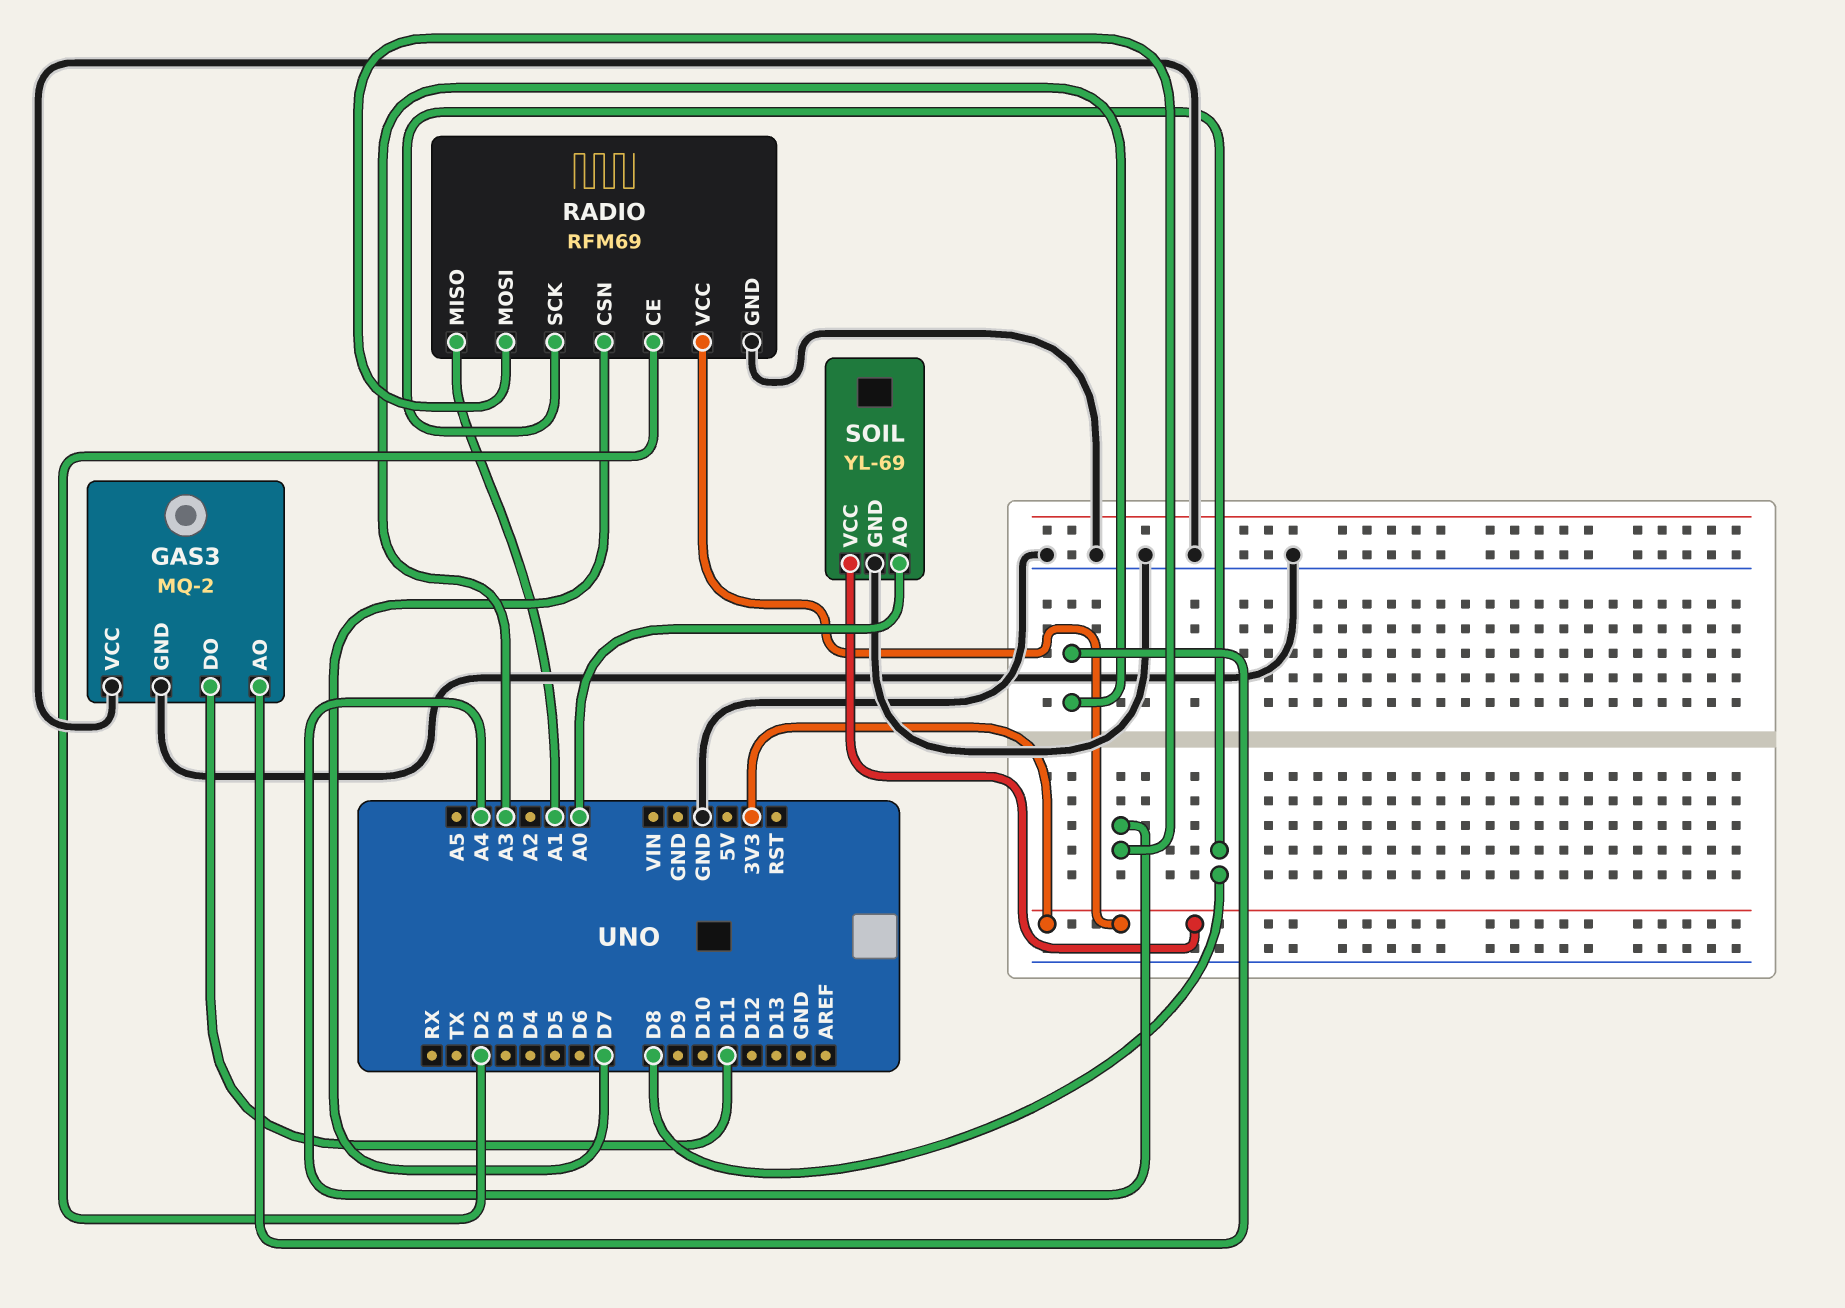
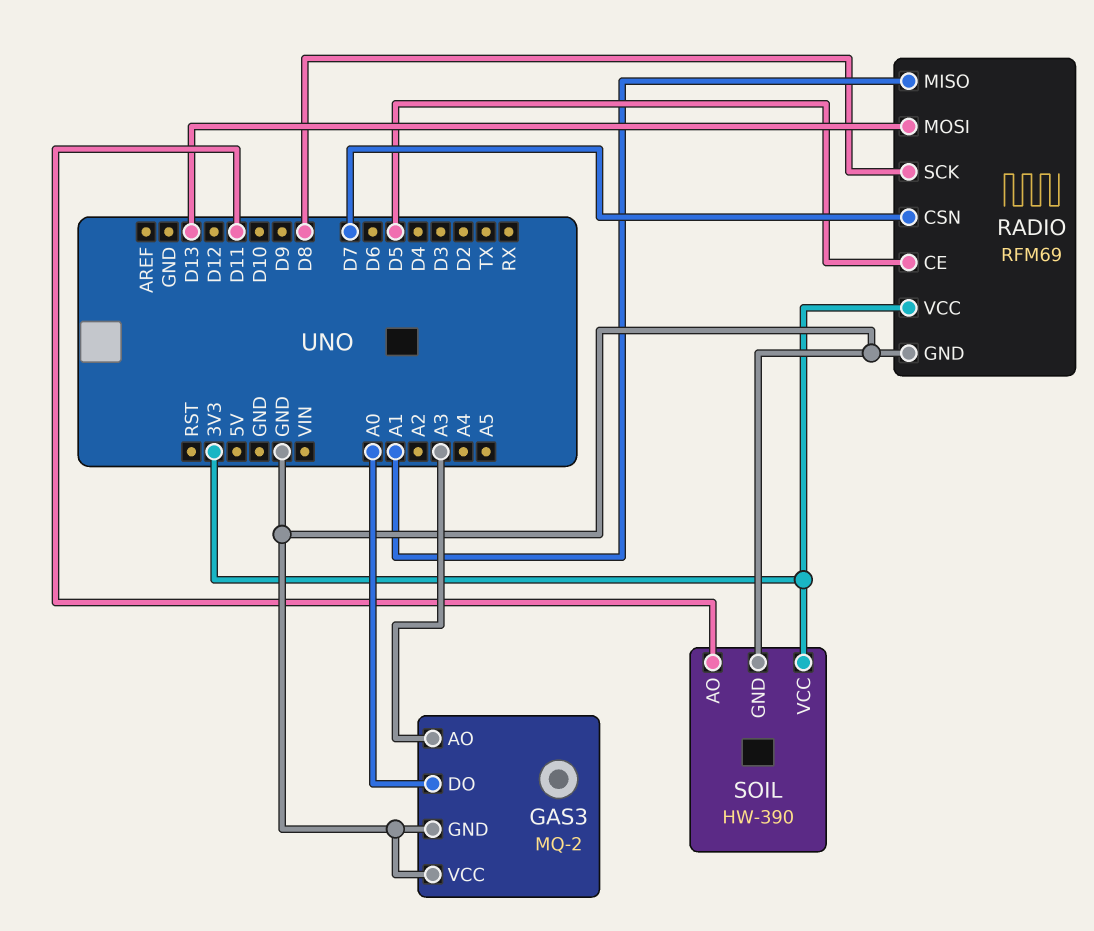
GAS3 pin DO: D11 -> A0
RADIO pin CE: D2 -> D5
RADIO pin MOSI: A4 -> D13
SOIL: YL-69 -> HW-390
SOIL pin AO: A0 -> D11

